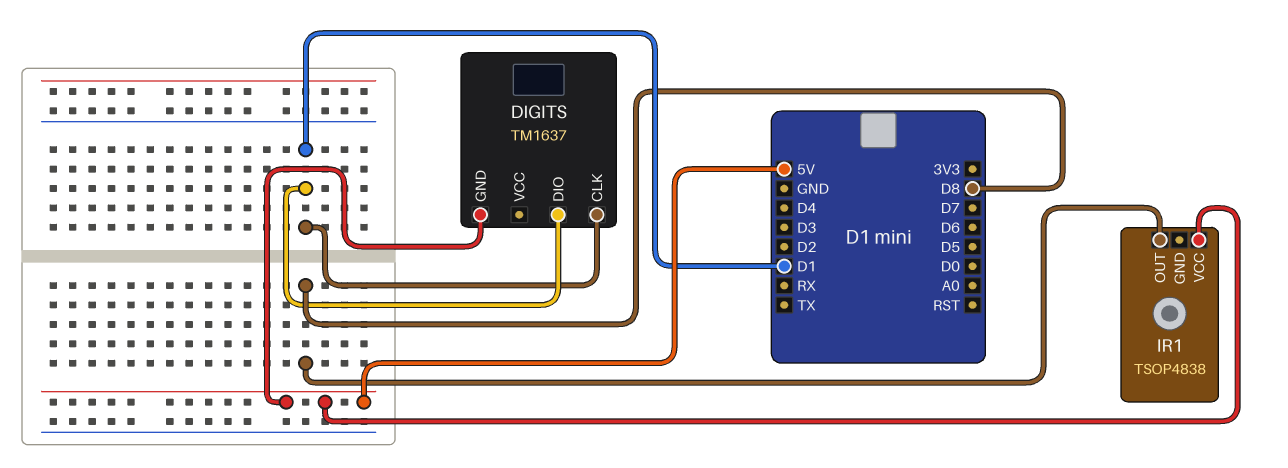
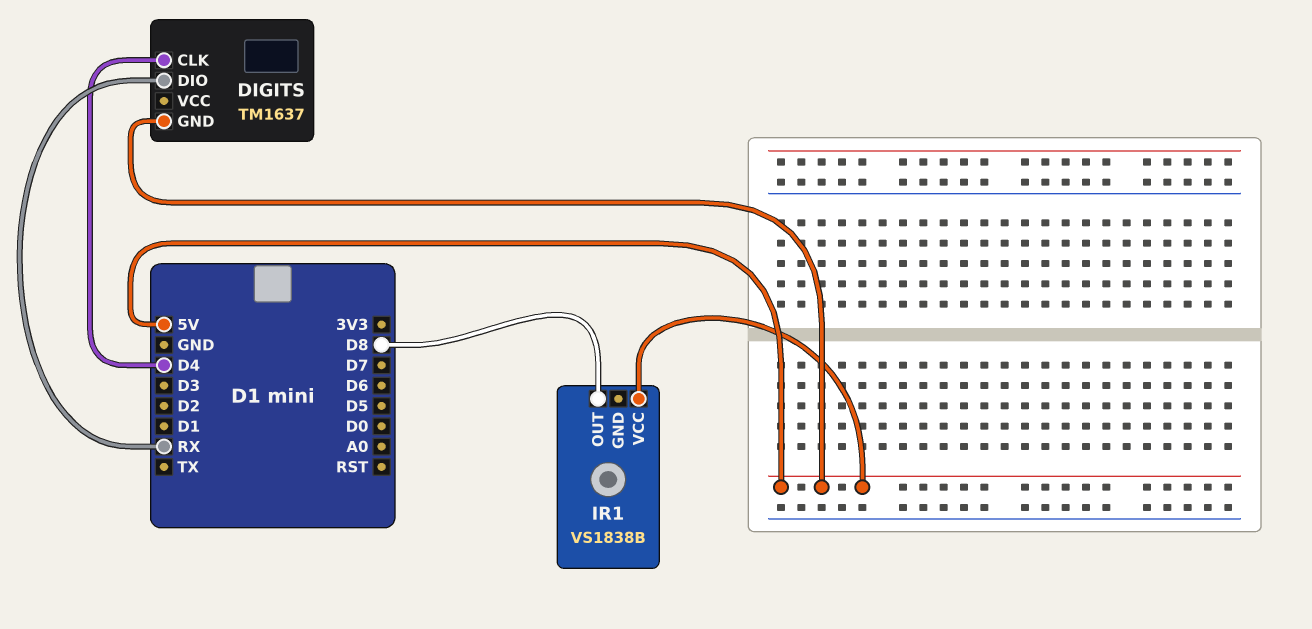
DIGITS pin CLK: D1 -> D4
DIGITS pin DIO: D1 -> RX
IR1: TSOP4838 -> VS1838B

